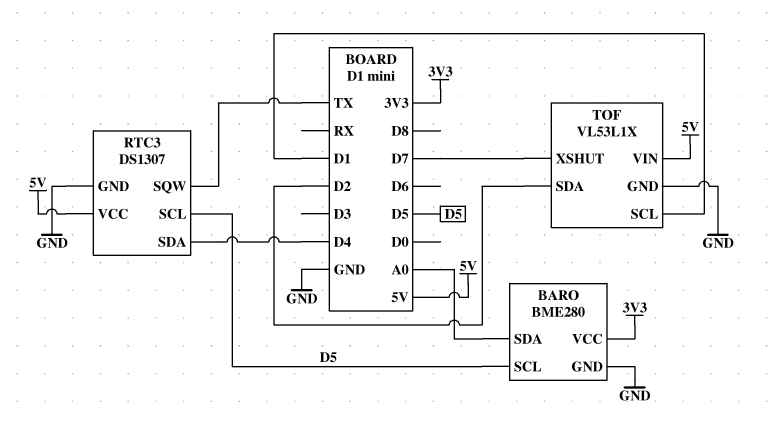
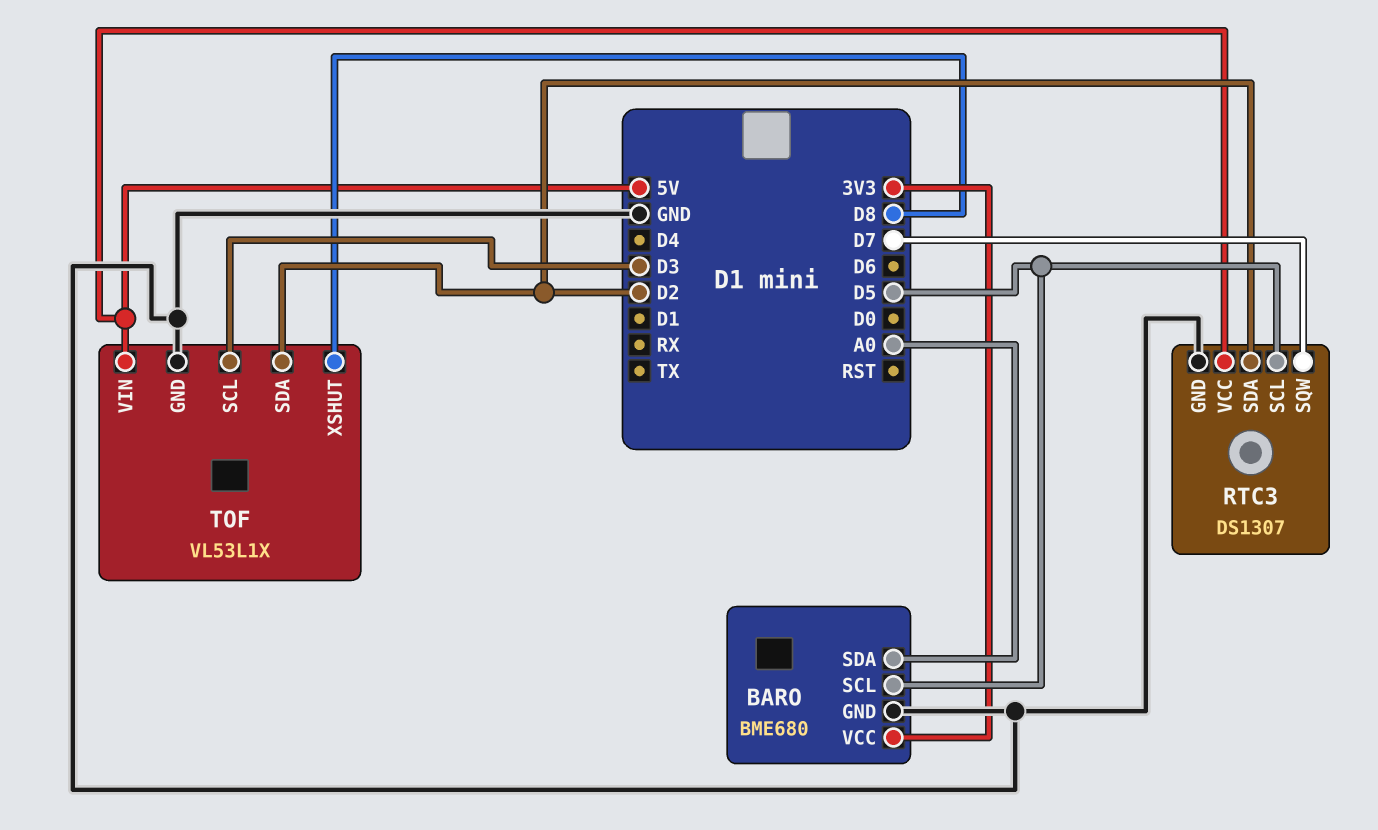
BARO: BME280 -> BME680
RTC3 pin SDA: D4 -> D2
RTC3 pin SQW: TX -> D7
TOF pin SCL: D1 -> D3
TOF pin XSHUT: D7 -> D8

